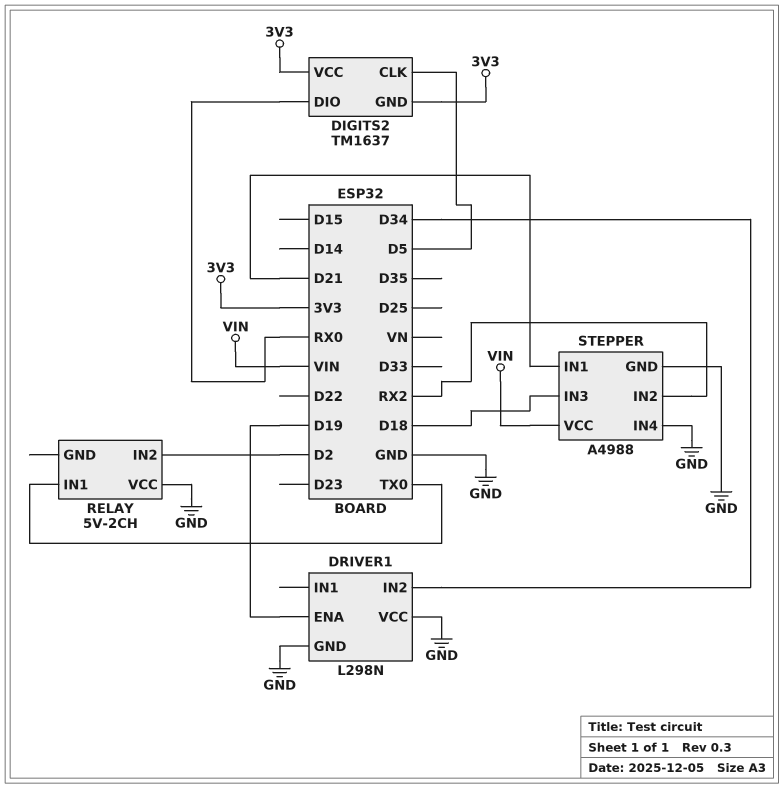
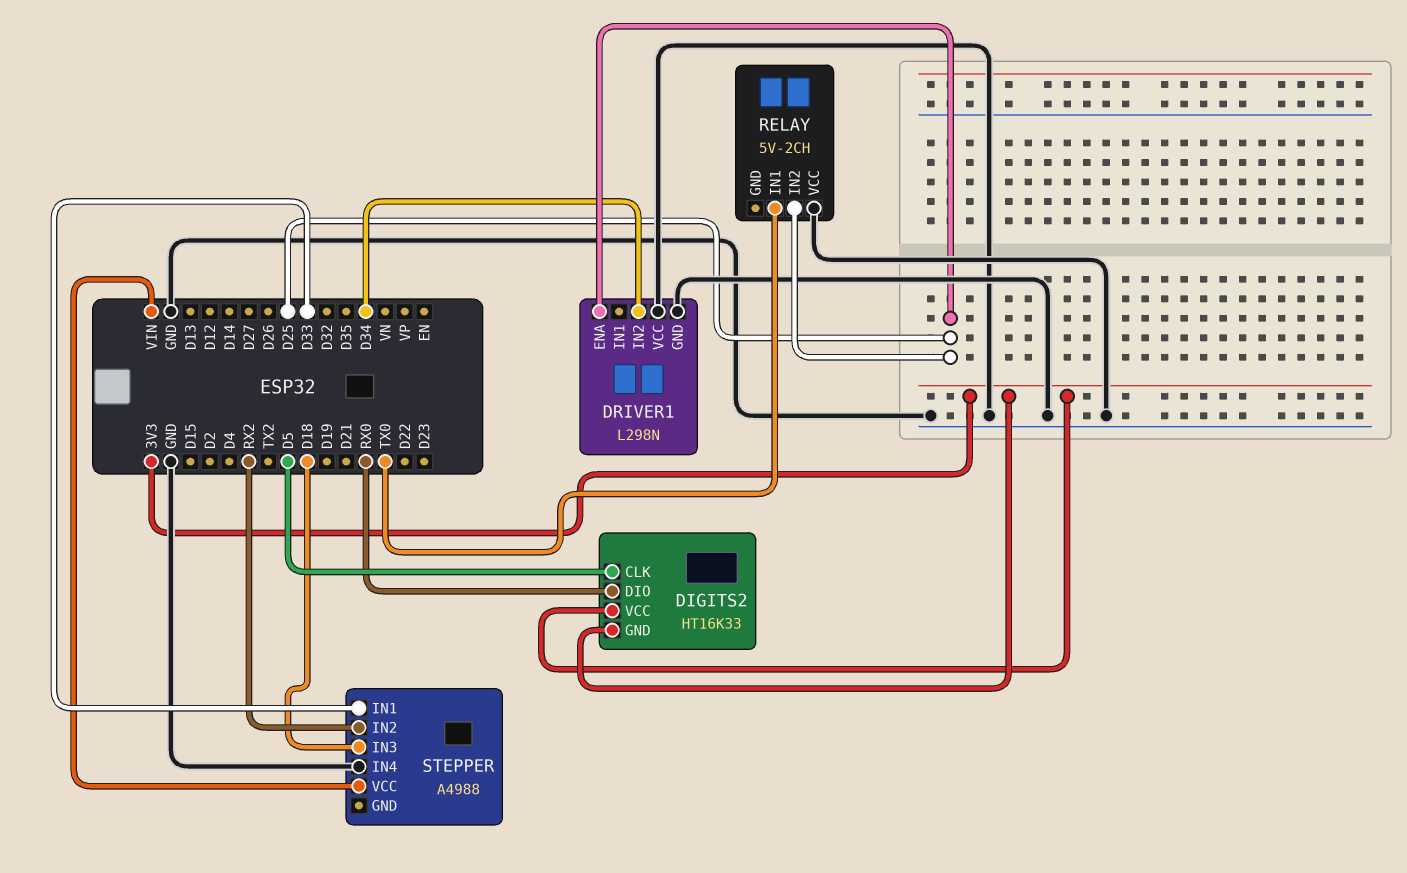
DIGITS2: TM1637 -> HT16K33
DRIVER1 pin ENA: D19 -> D25
RELAY pin IN2: D2 -> D25
STEPPER pin GND: GND -> none
STEPPER pin IN1: D21 -> D33

